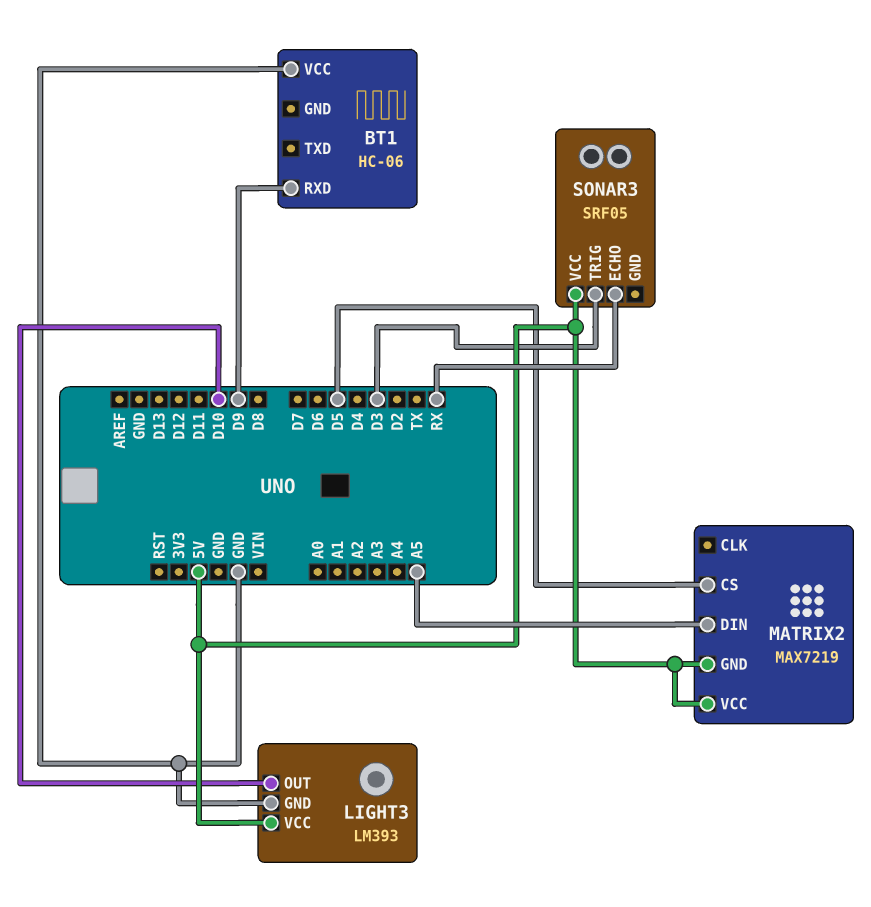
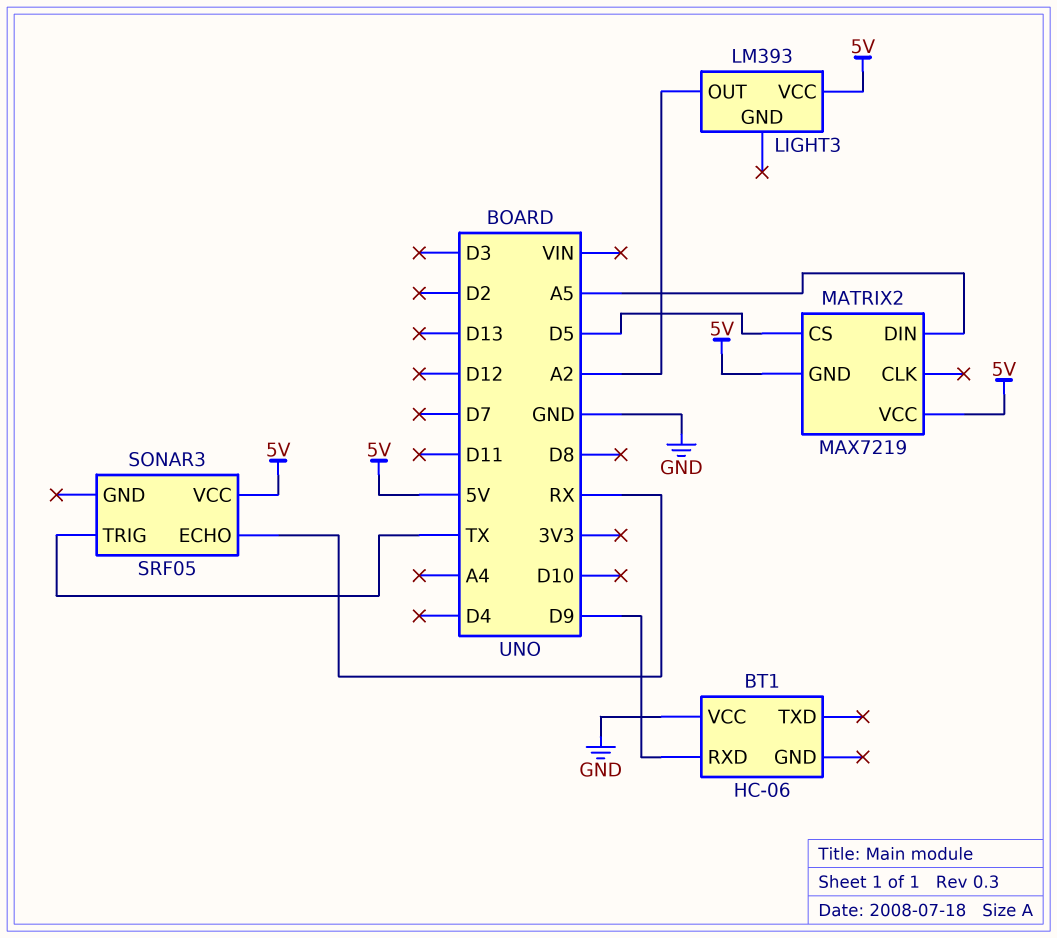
LIGHT3 pin GND: GND -> none
LIGHT3 pin OUT: D10 -> A2
SONAR3 pin TRIG: D3 -> TX

